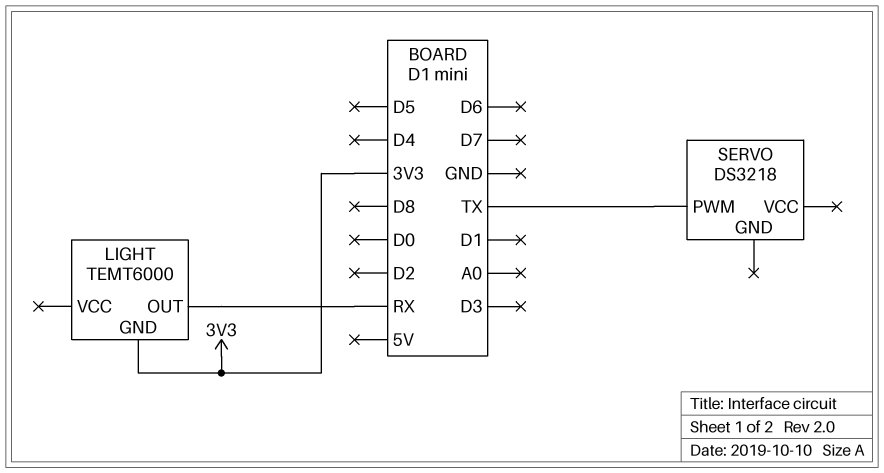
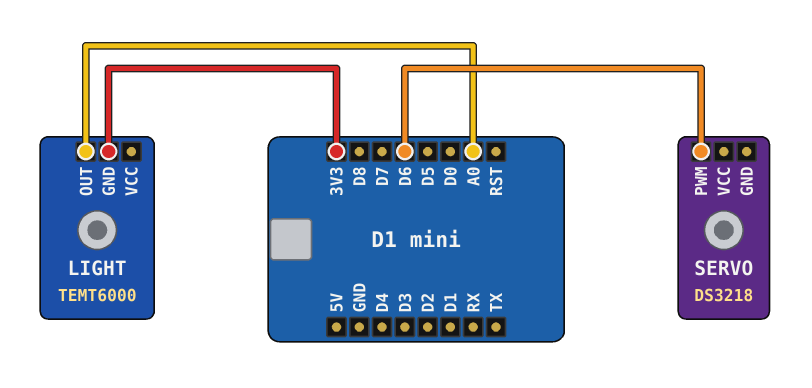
LIGHT pin OUT: RX -> A0
SERVO pin PWM: TX -> D6

